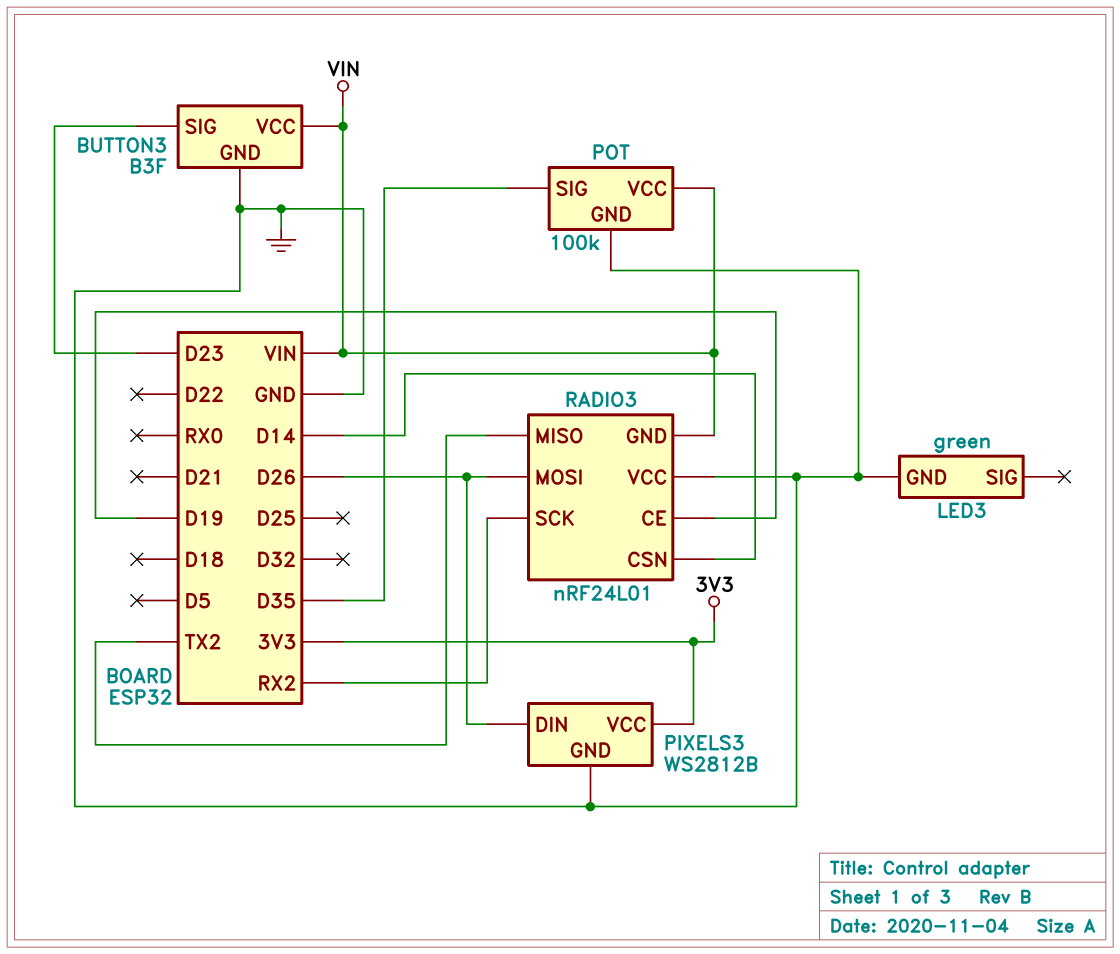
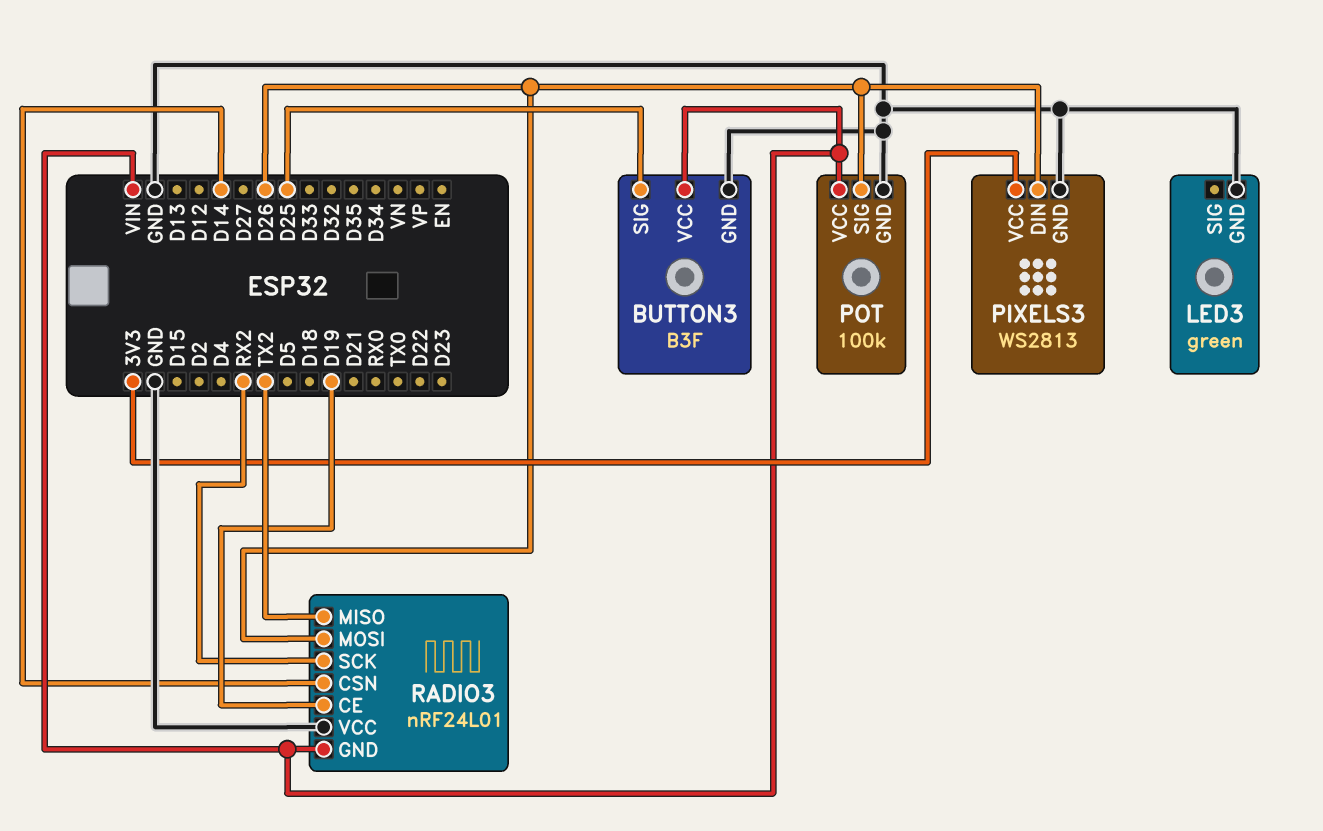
BUTTON3 pin SIG: D23 -> D25
PIXELS3: WS2812B -> WS2813
POT pin SIG: D35 -> D26

